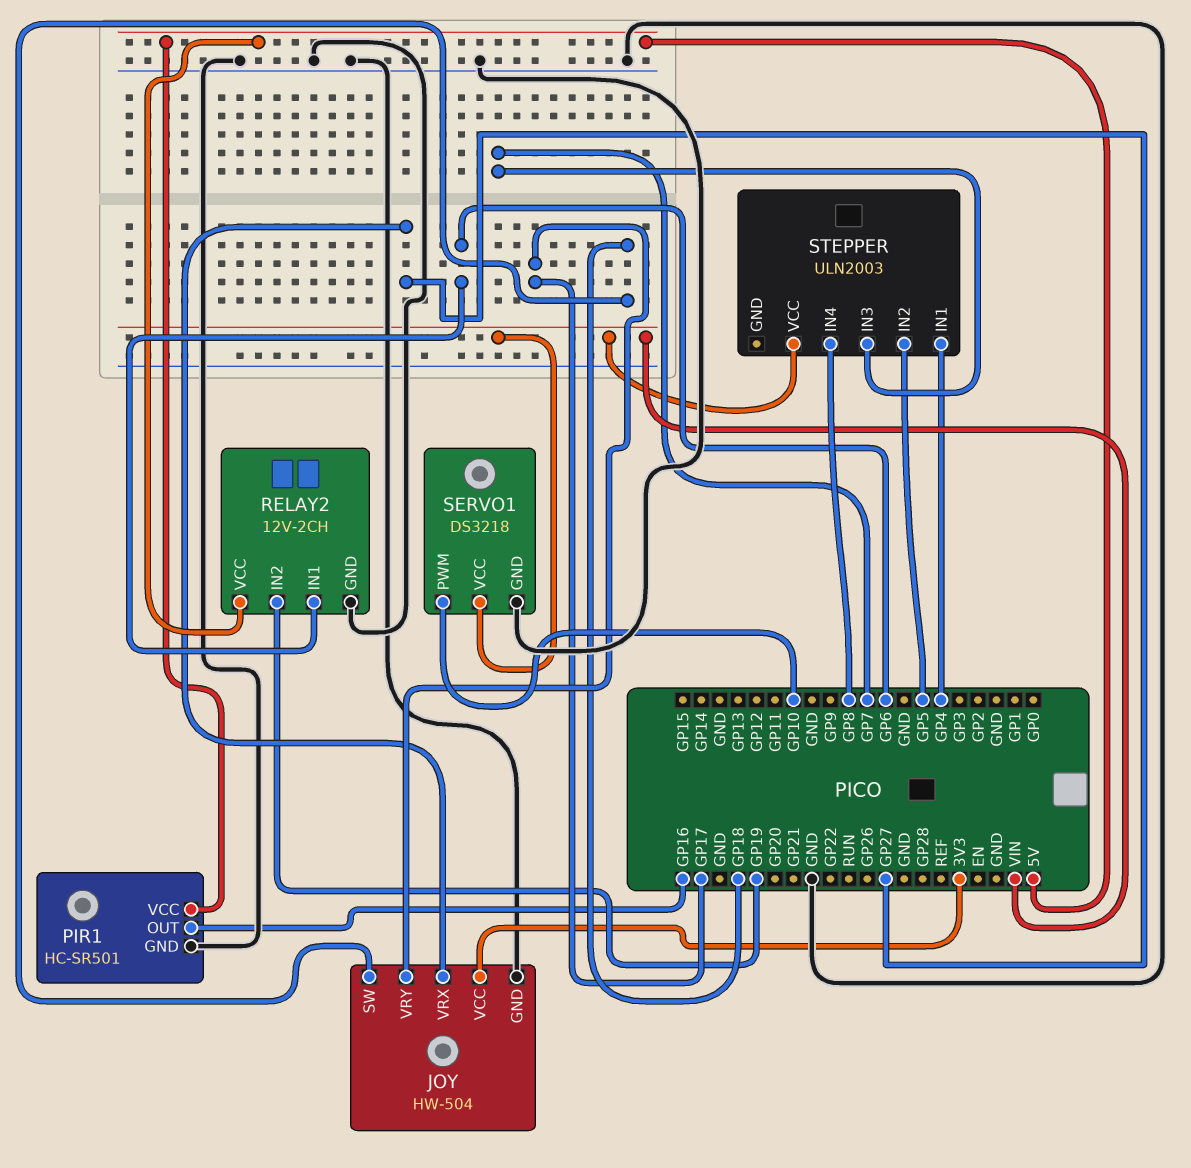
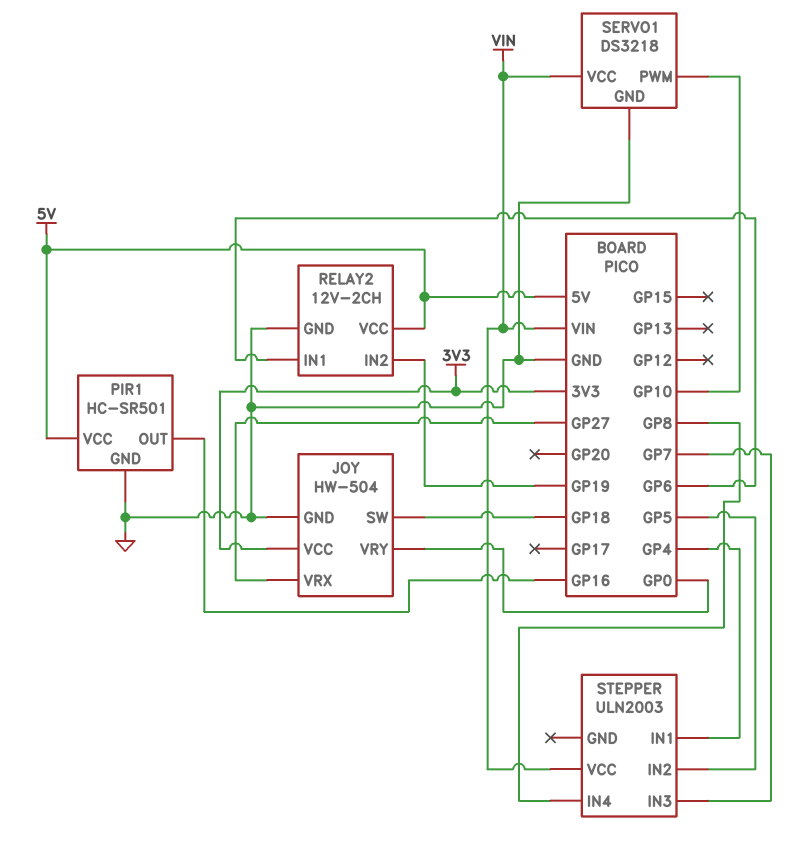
JOY pin VRY: GP17 -> GP0

